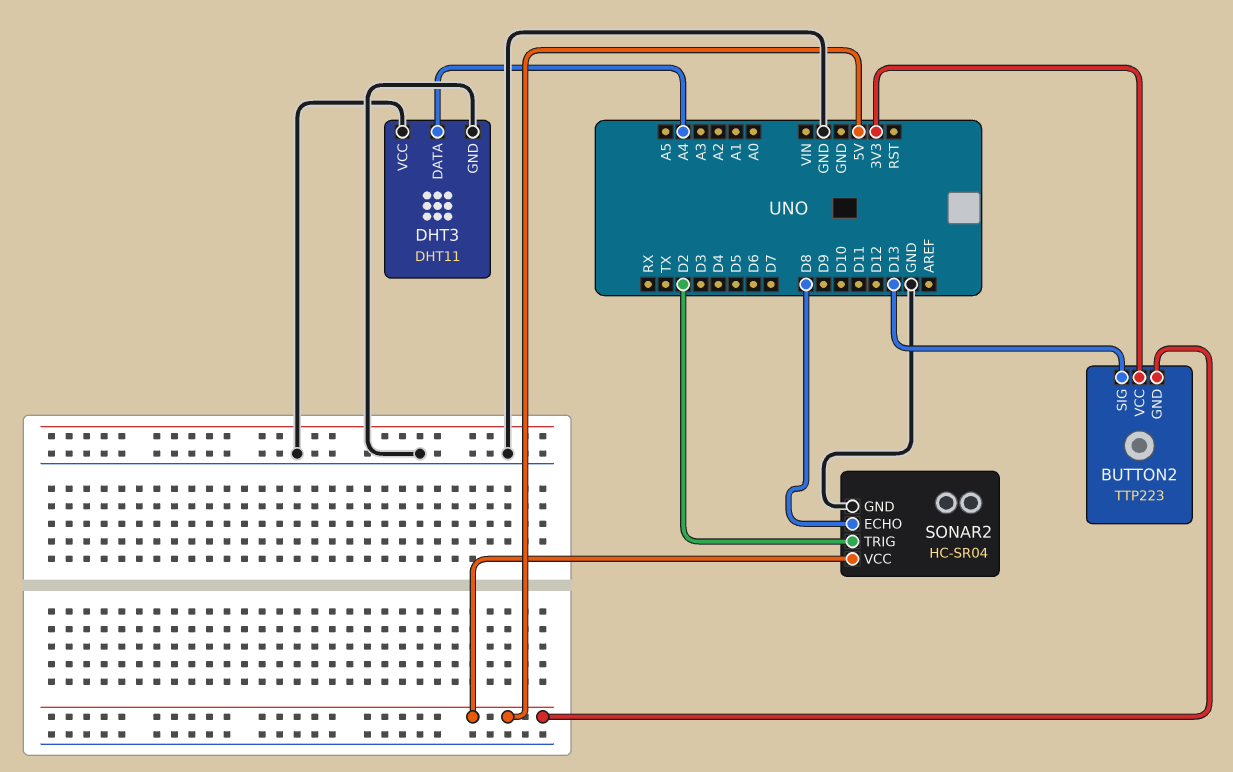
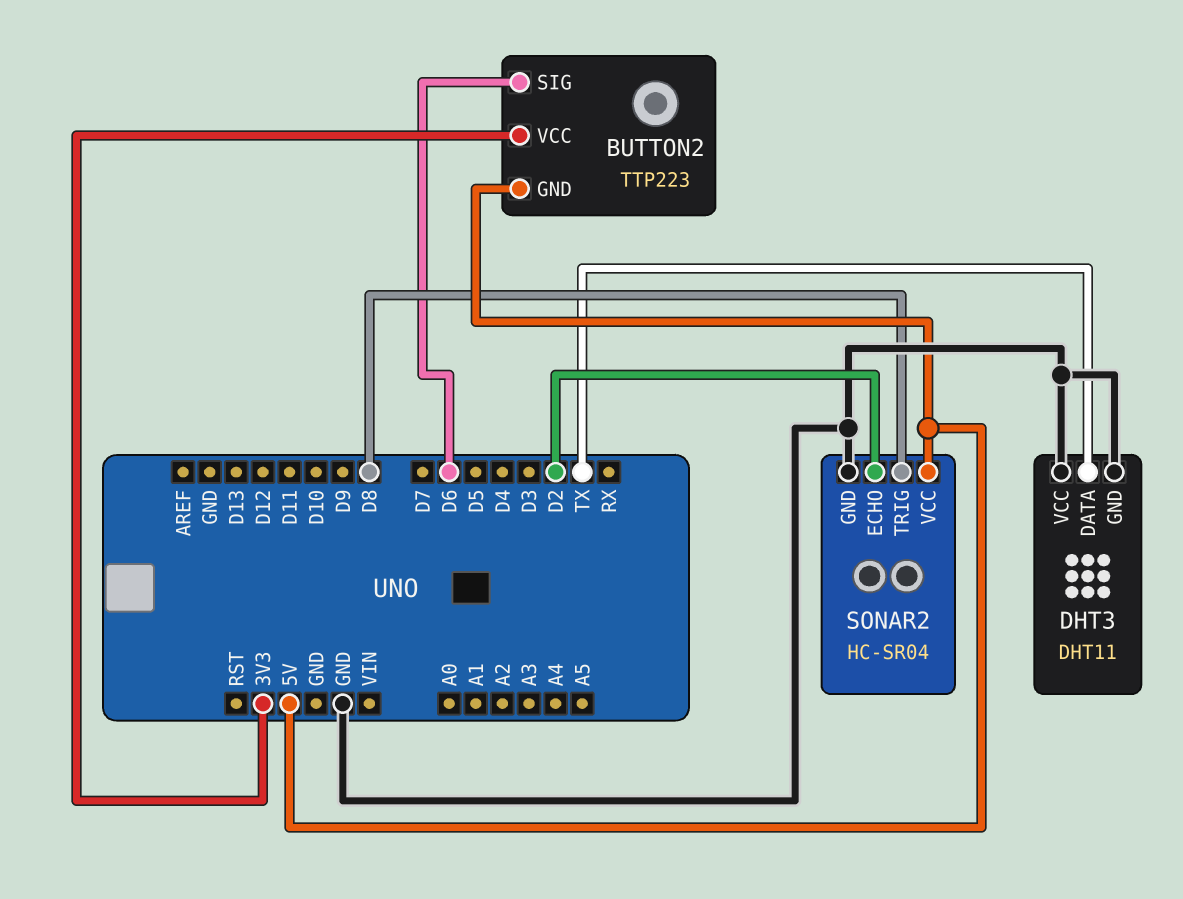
BUTTON2 pin SIG: D13 -> D6
DHT3 pin DATA: A4 -> TX
SONAR2 pin ECHO: D8 -> D2
SONAR2 pin TRIG: D2 -> D8

